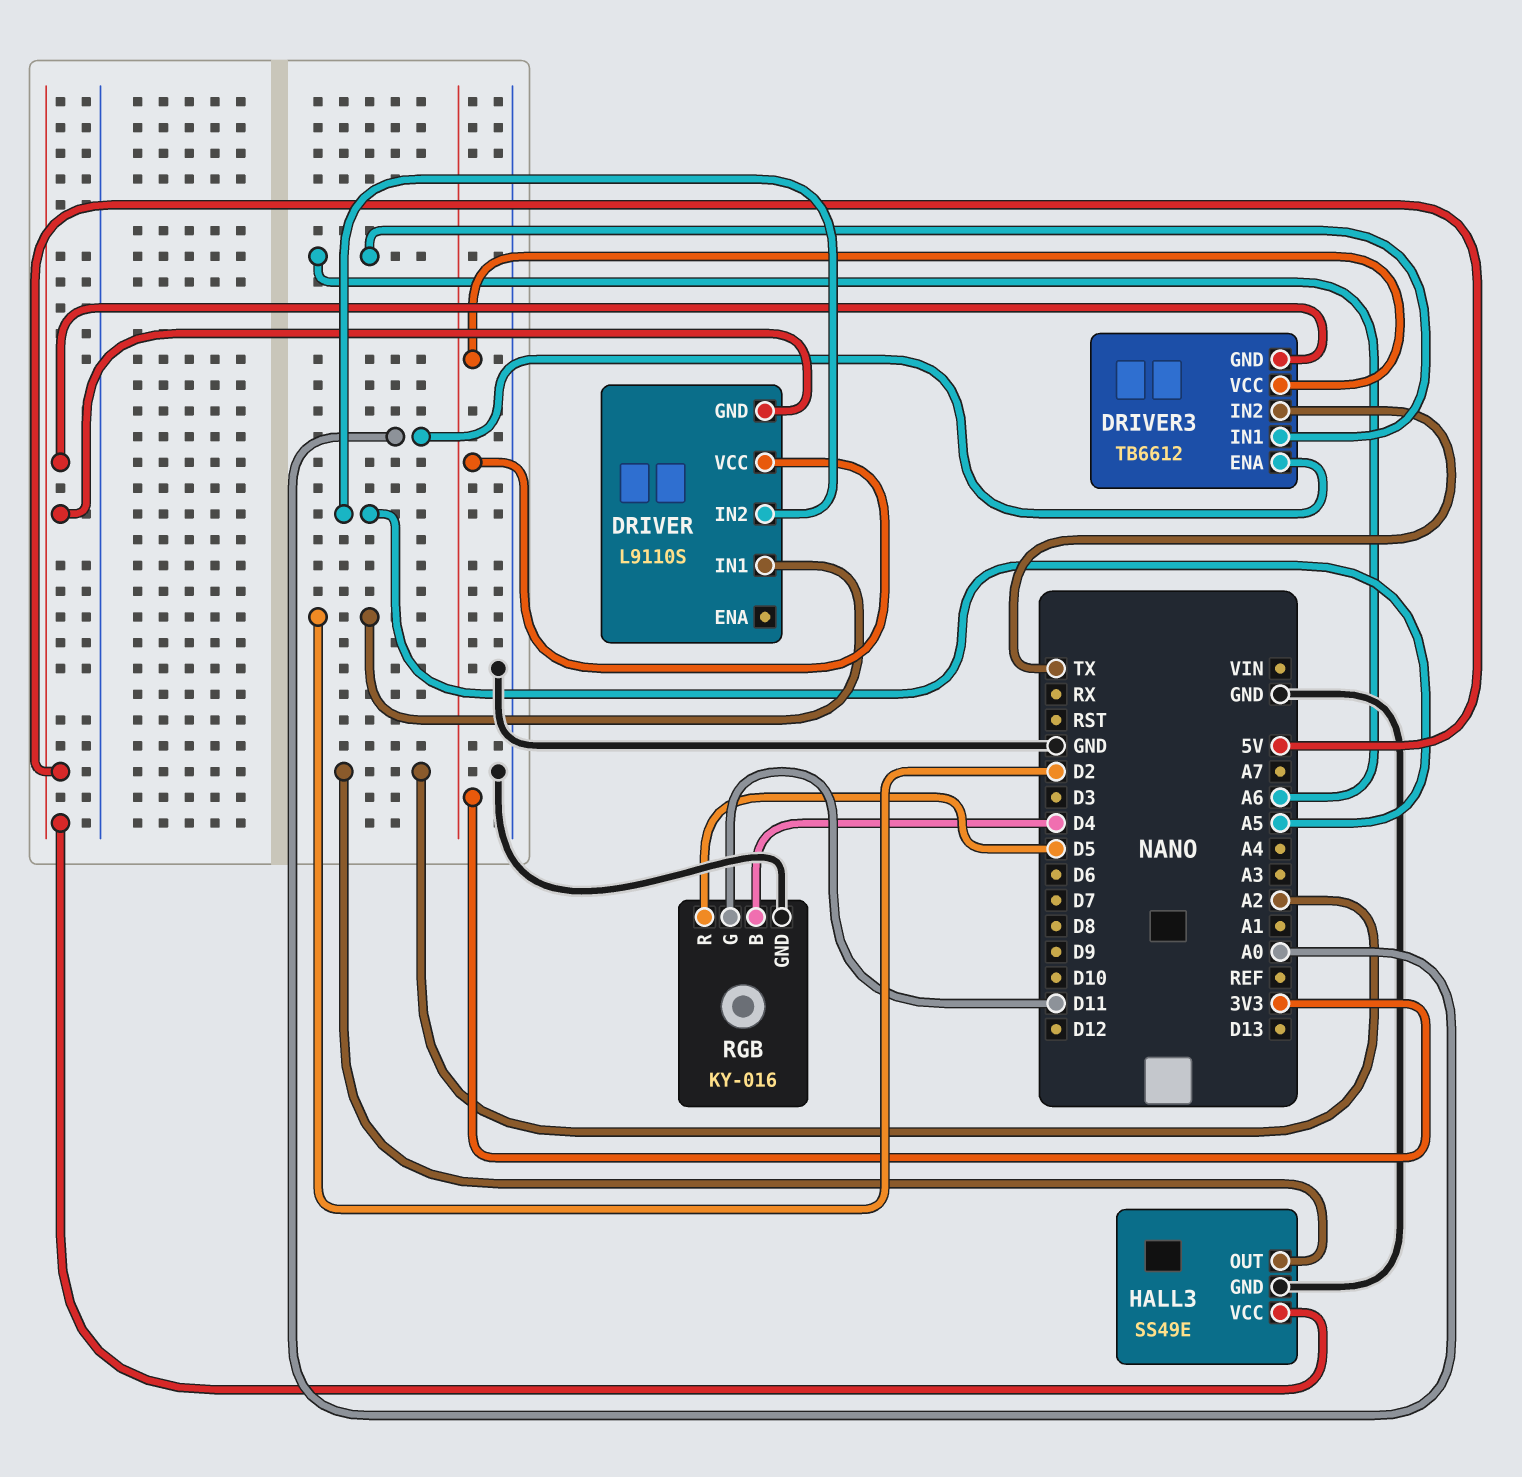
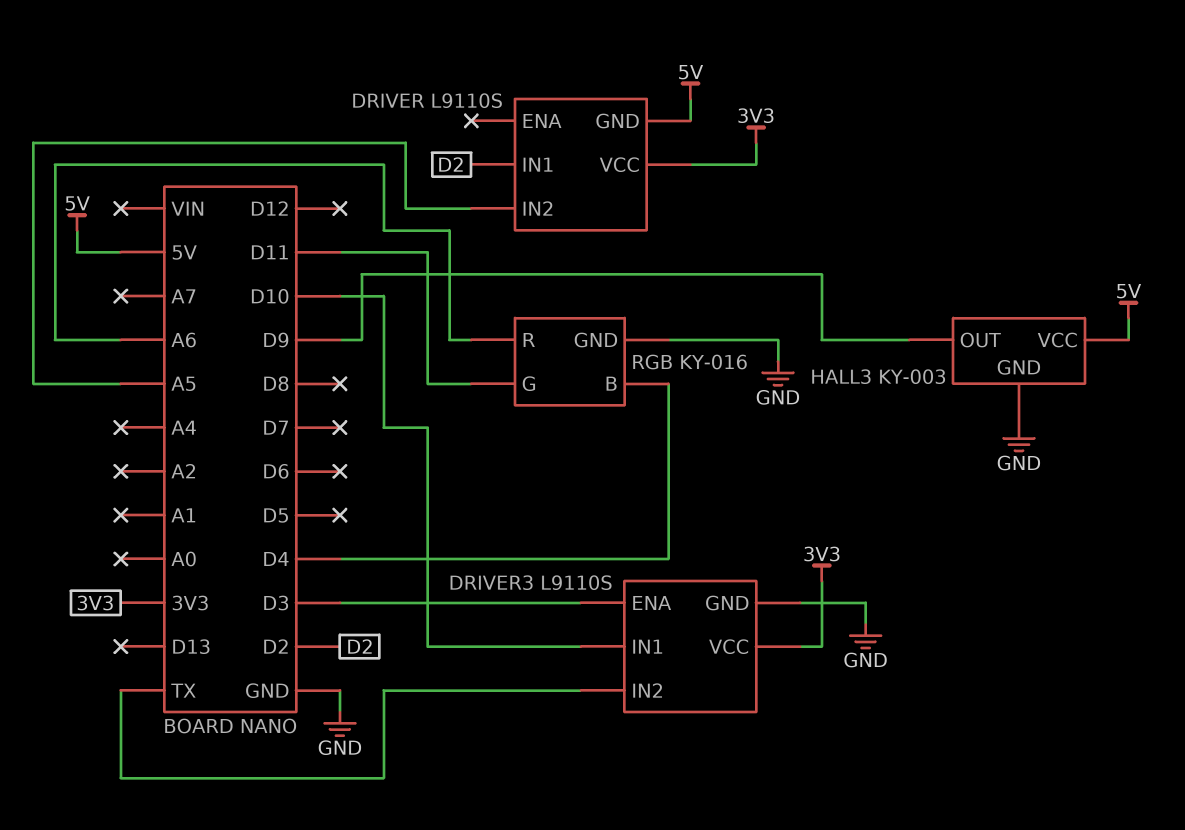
DRIVER3: TB6612 -> L9110S
DRIVER3 pin ENA: A0 -> D3
DRIVER3 pin GND: 5V -> GND
DRIVER3 pin IN1: A6 -> D10
HALL3: SS49E -> KY-003
HALL3 pin OUT: A2 -> D9
RGB pin R: D5 -> A6

